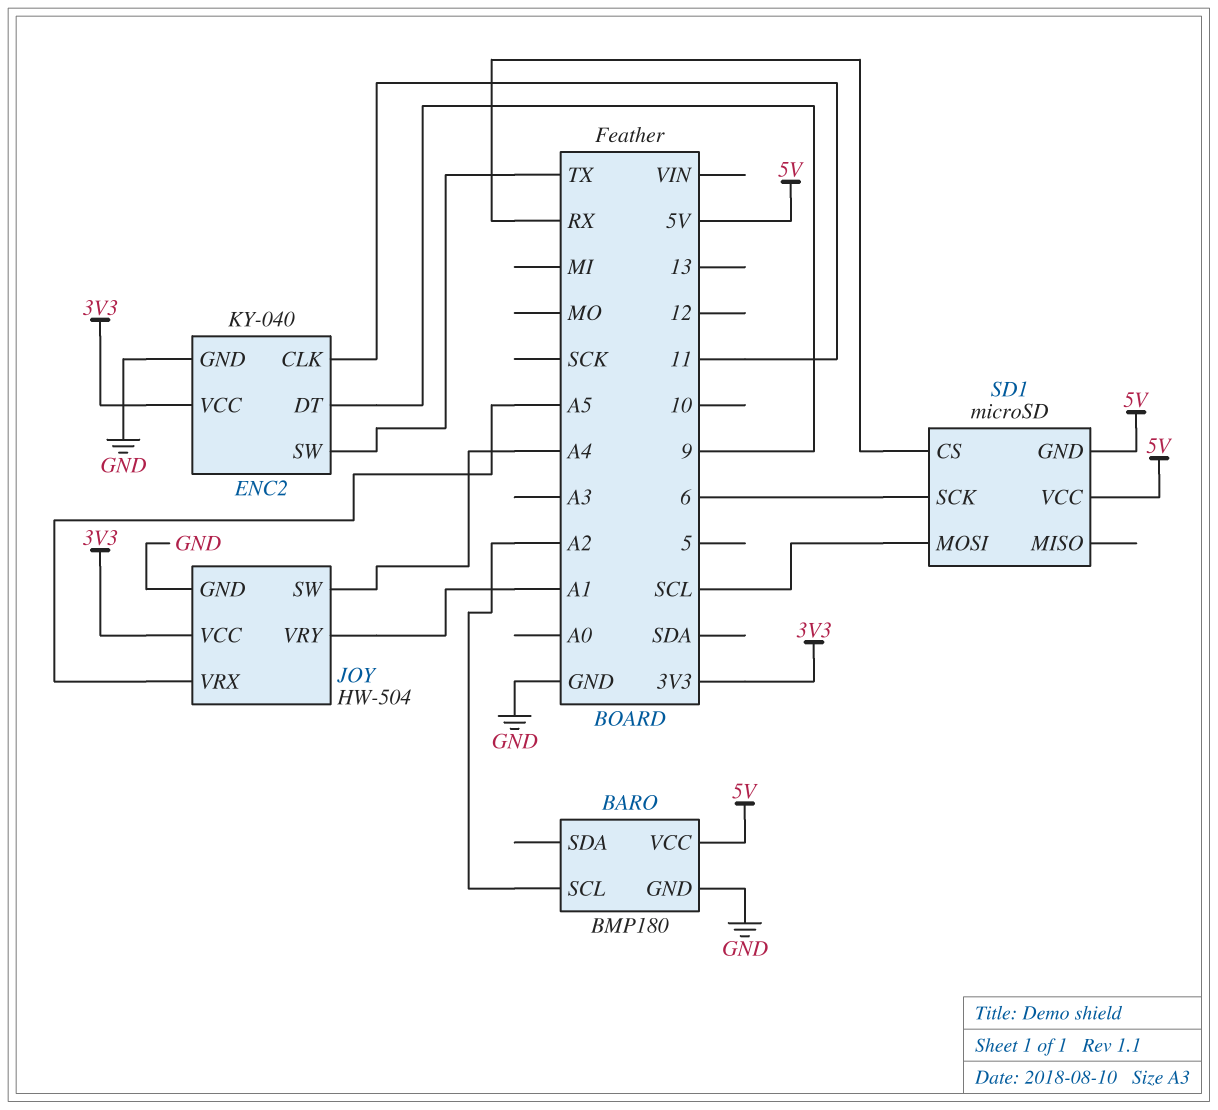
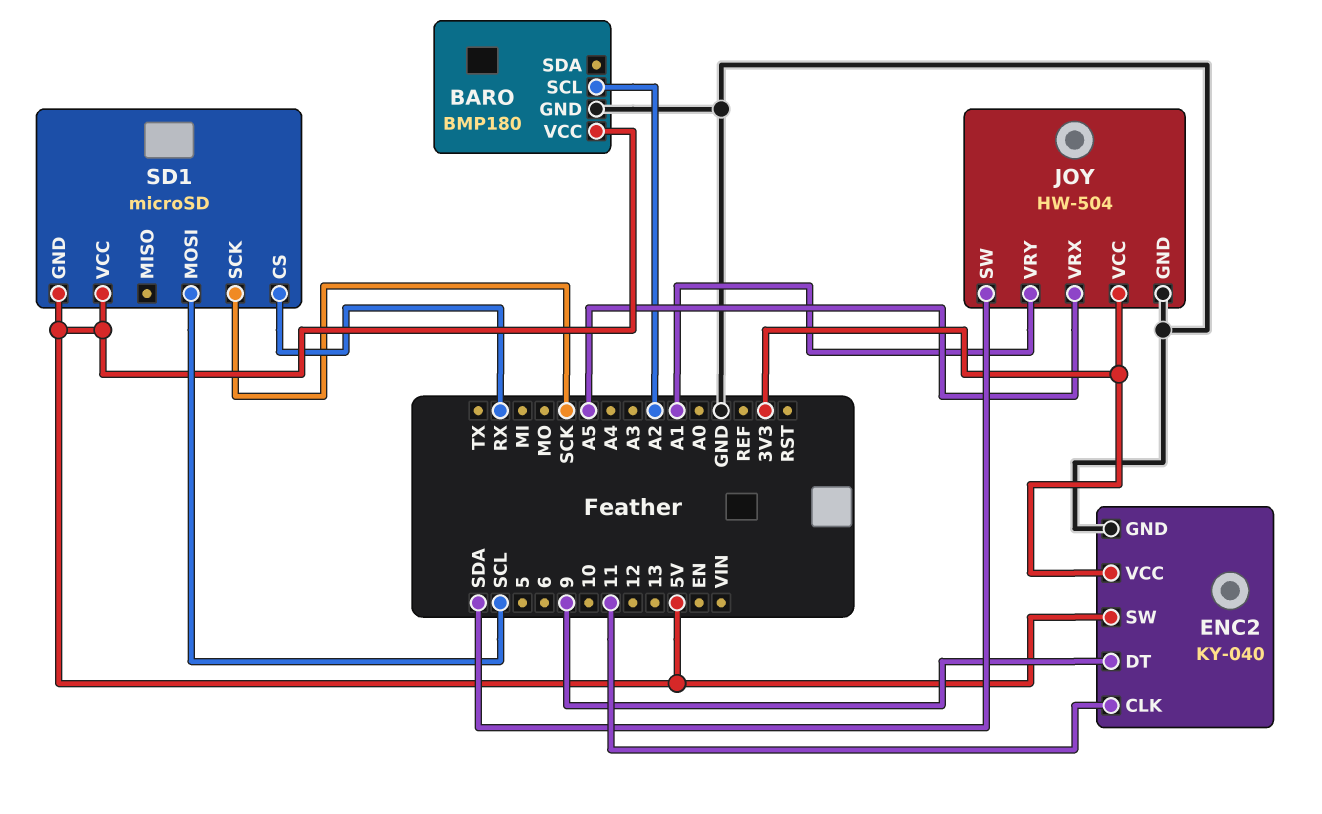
ENC2 pin SW: TX -> 5V
JOY pin SW: A4 -> SDA
SD1 pin SCK: 6 -> SCK

